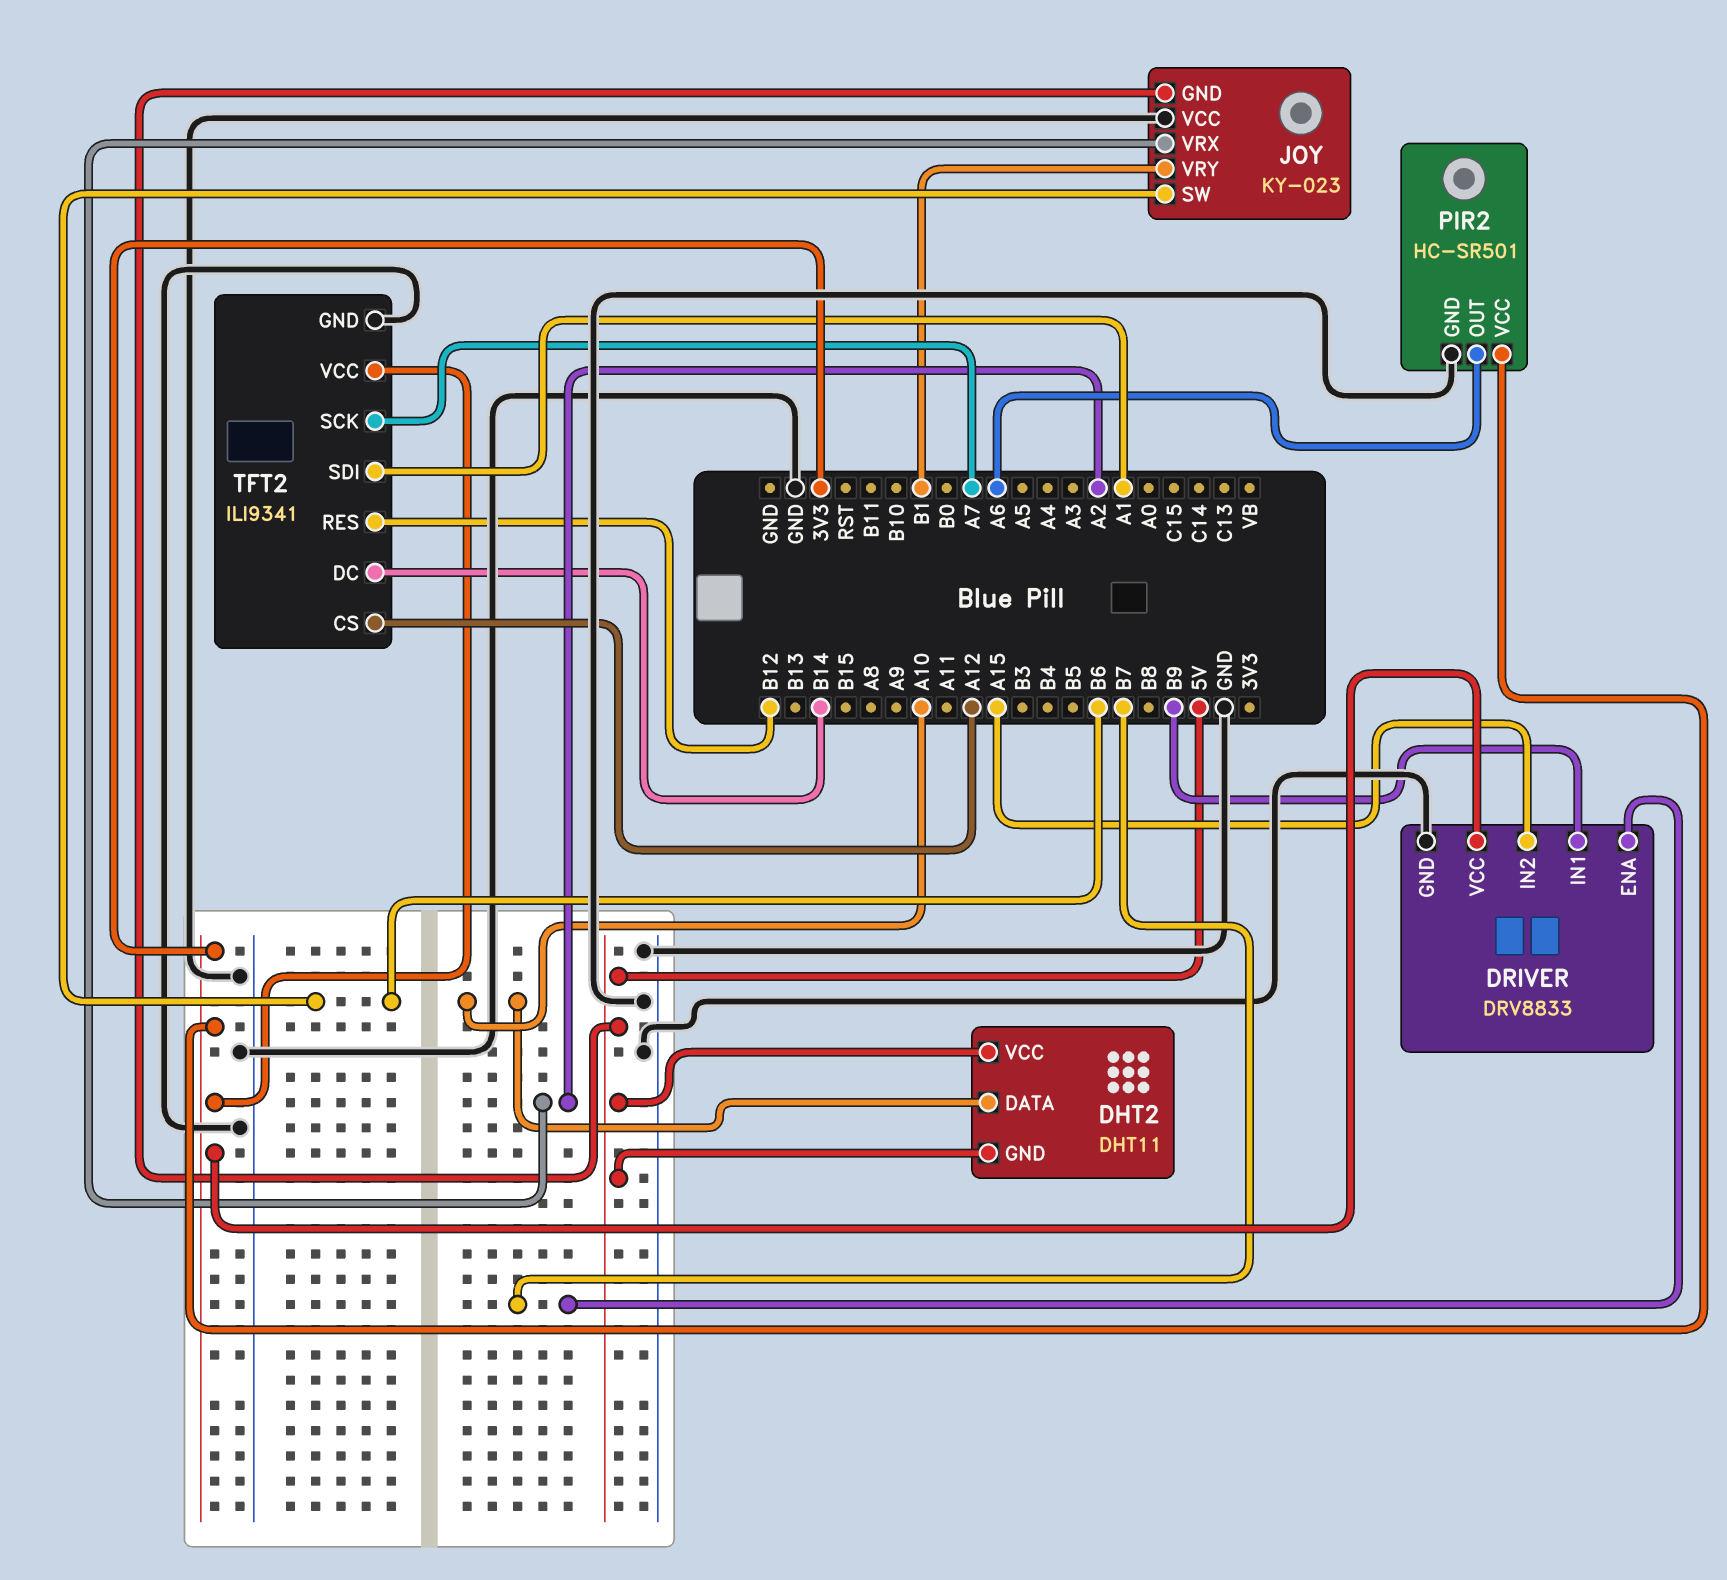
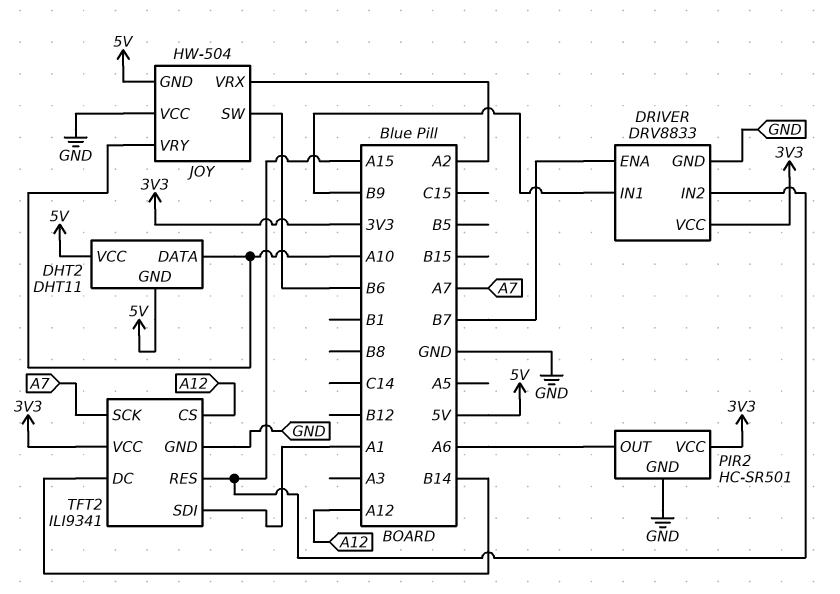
JOY: KY-023 -> HW-504
JOY pin VRY: B1 -> A10
TFT2 pin RES: B12 -> A15

